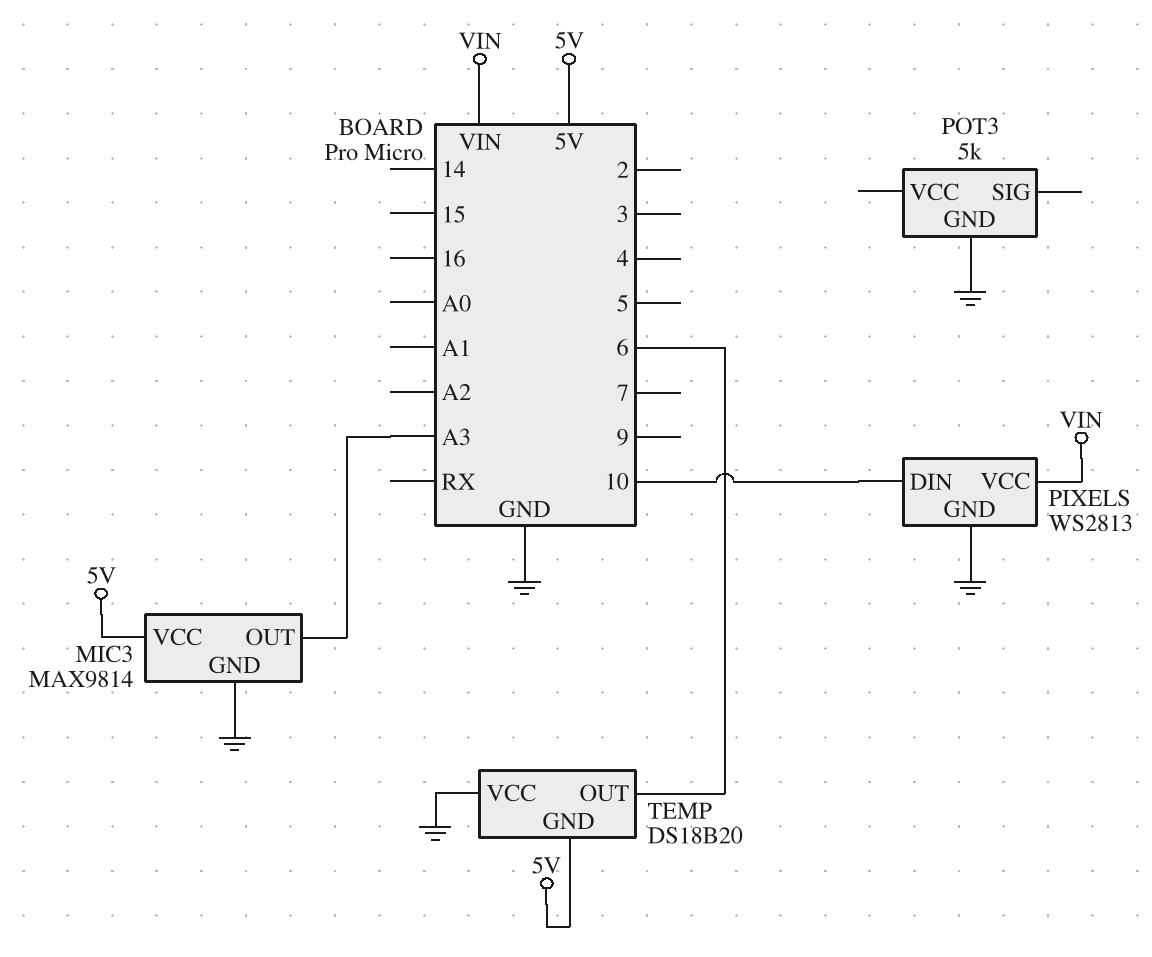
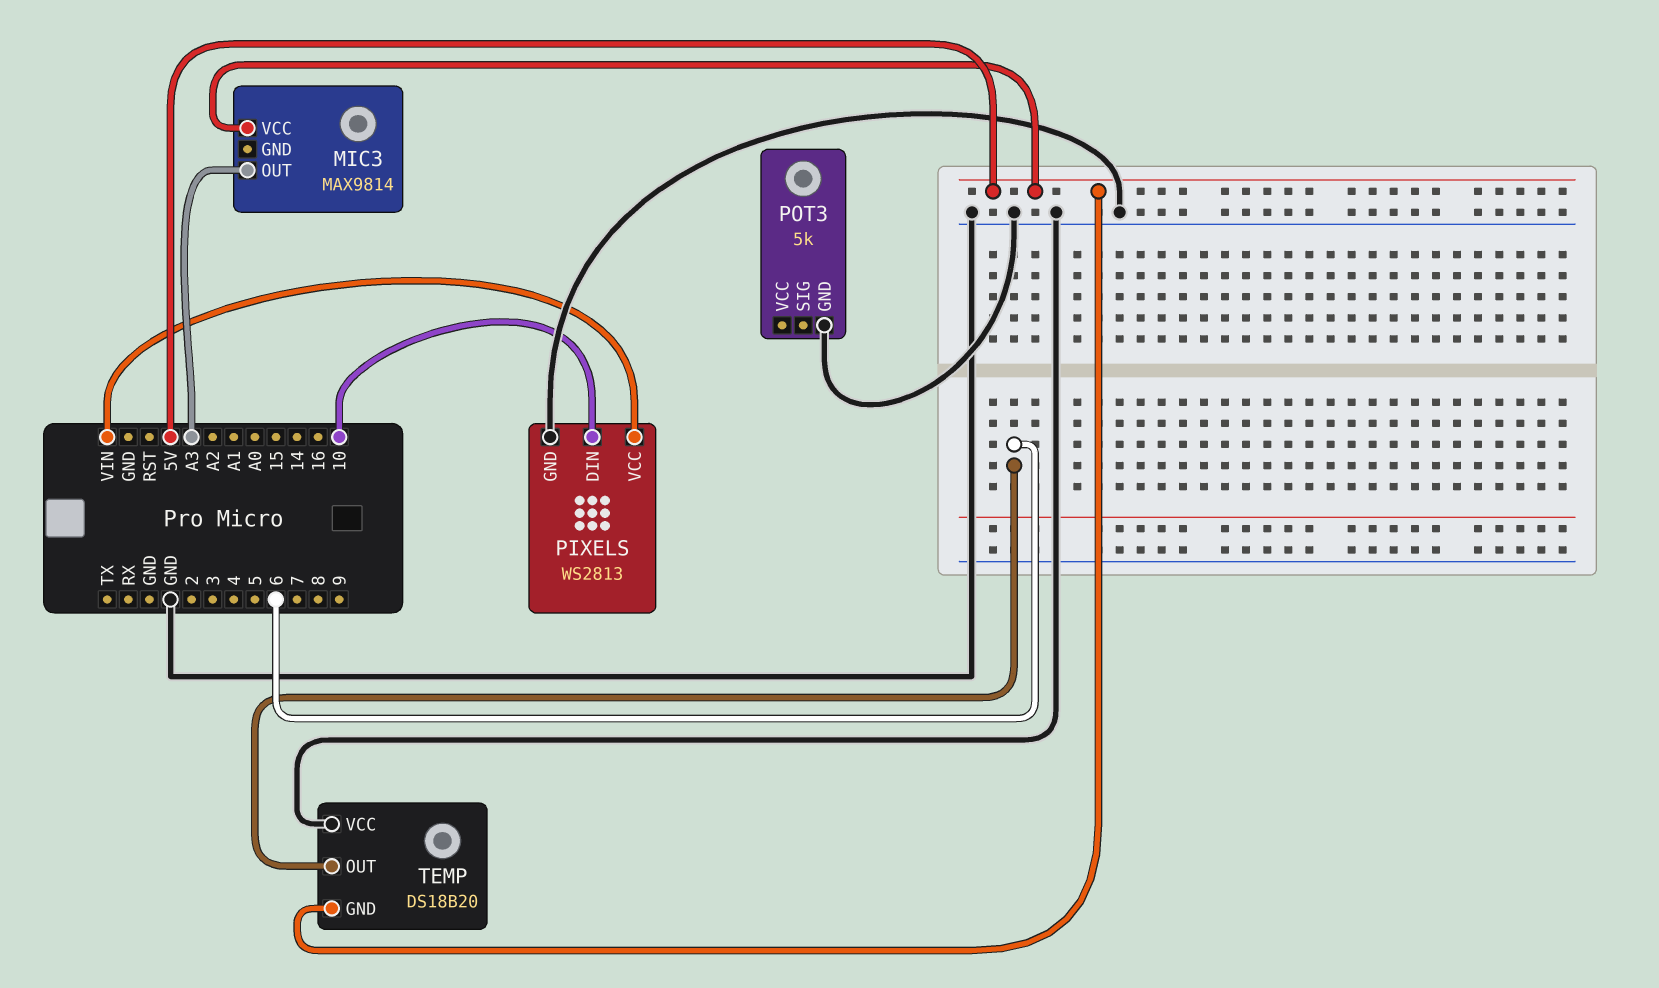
MIC3 pin GND: GND -> none

